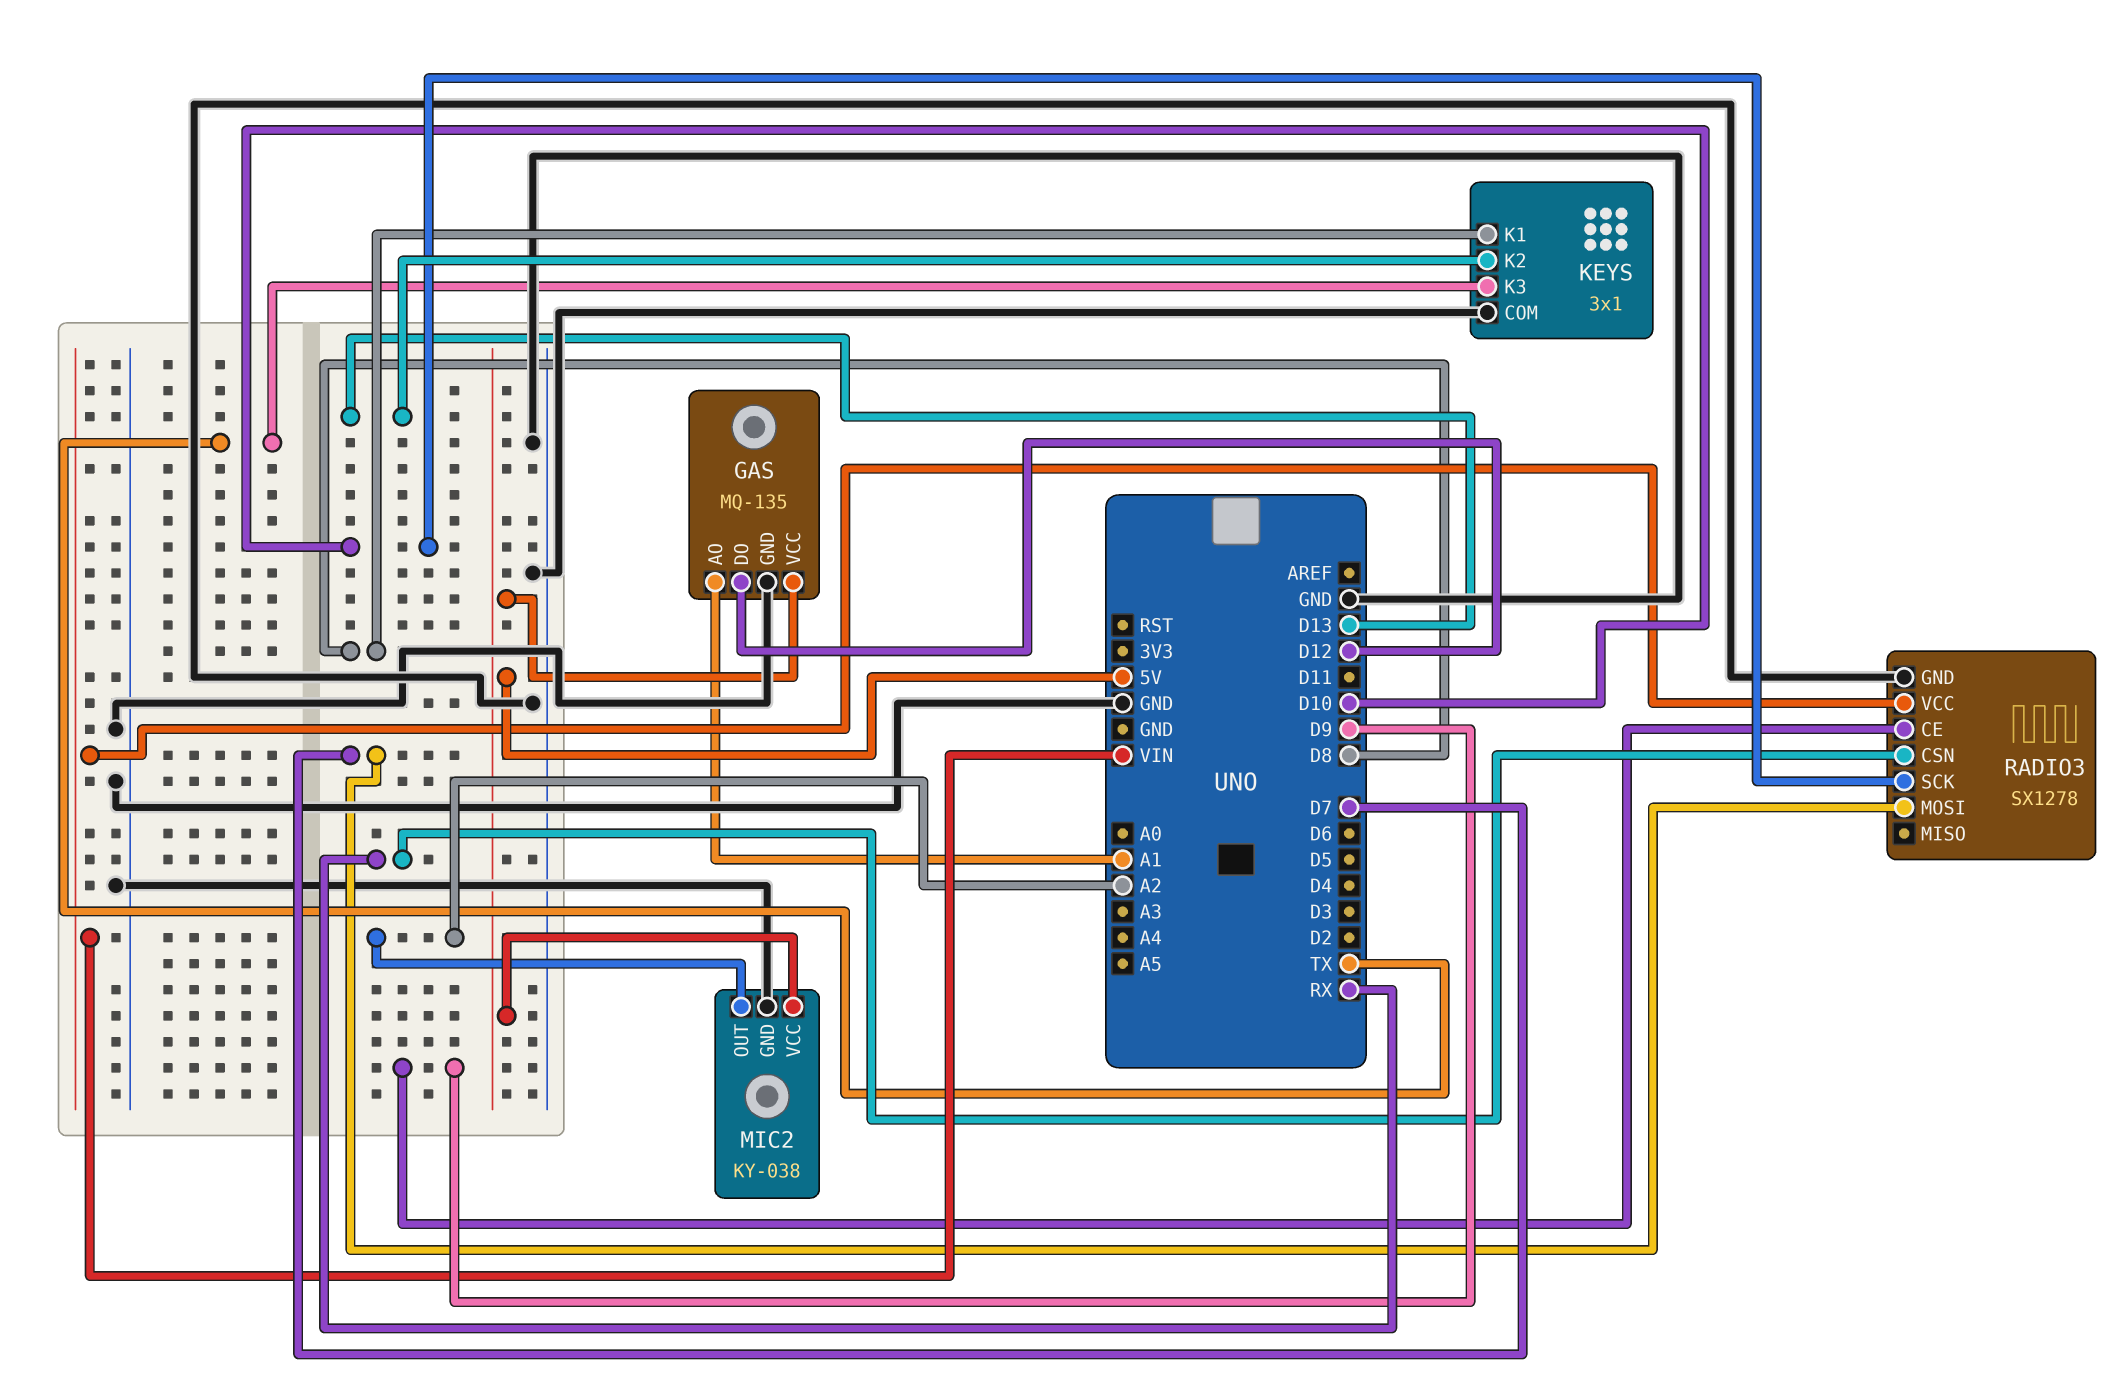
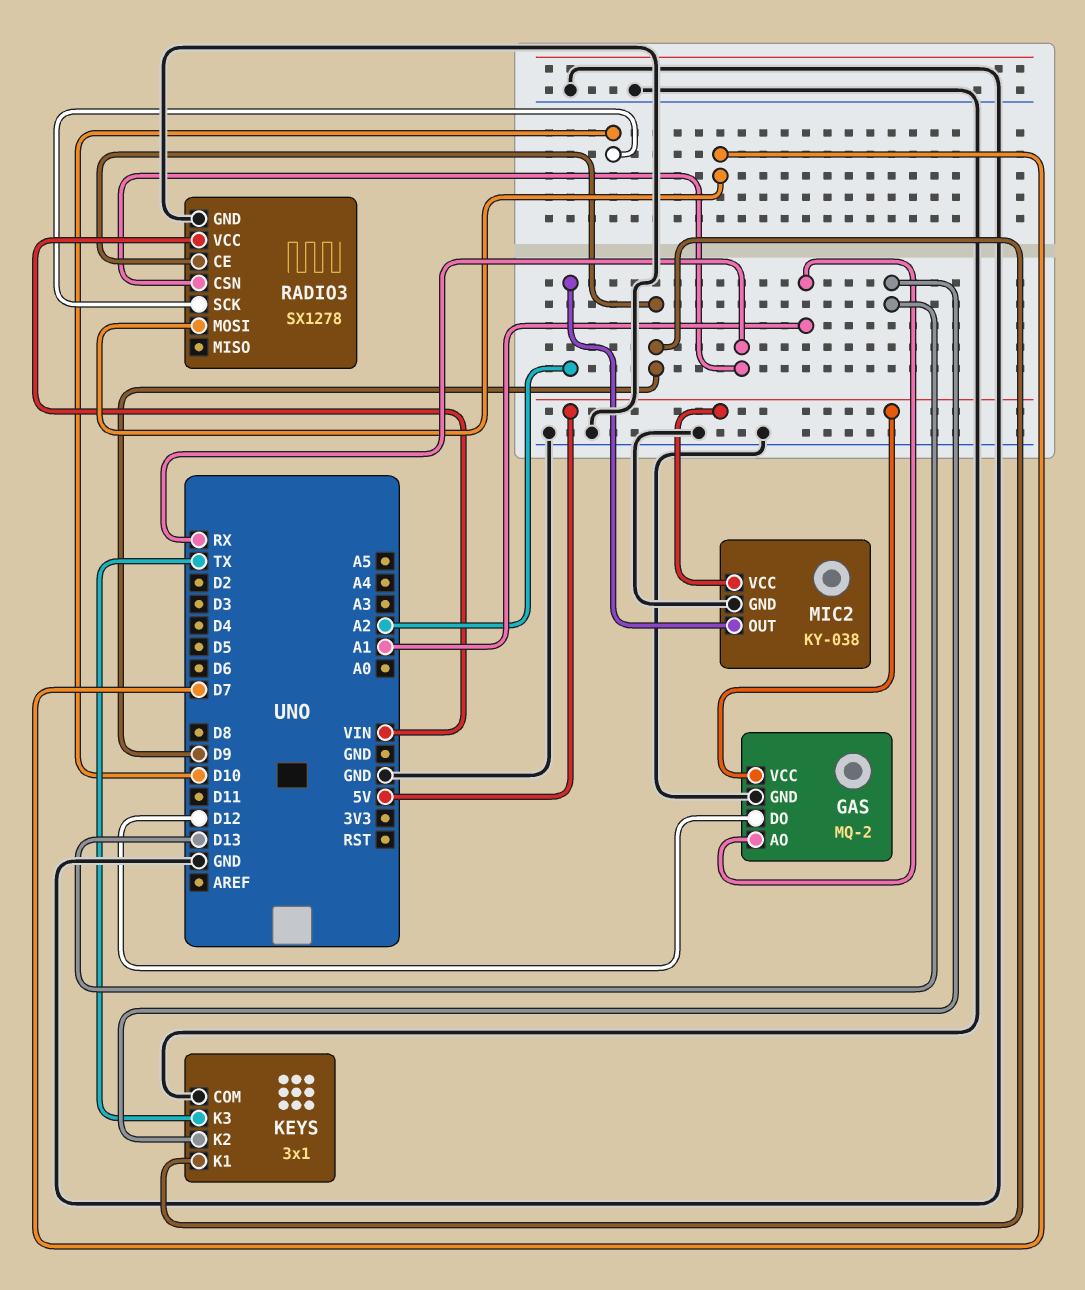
GAS: MQ-135 -> MQ-2
KEYS pin K1: D8 -> D9

